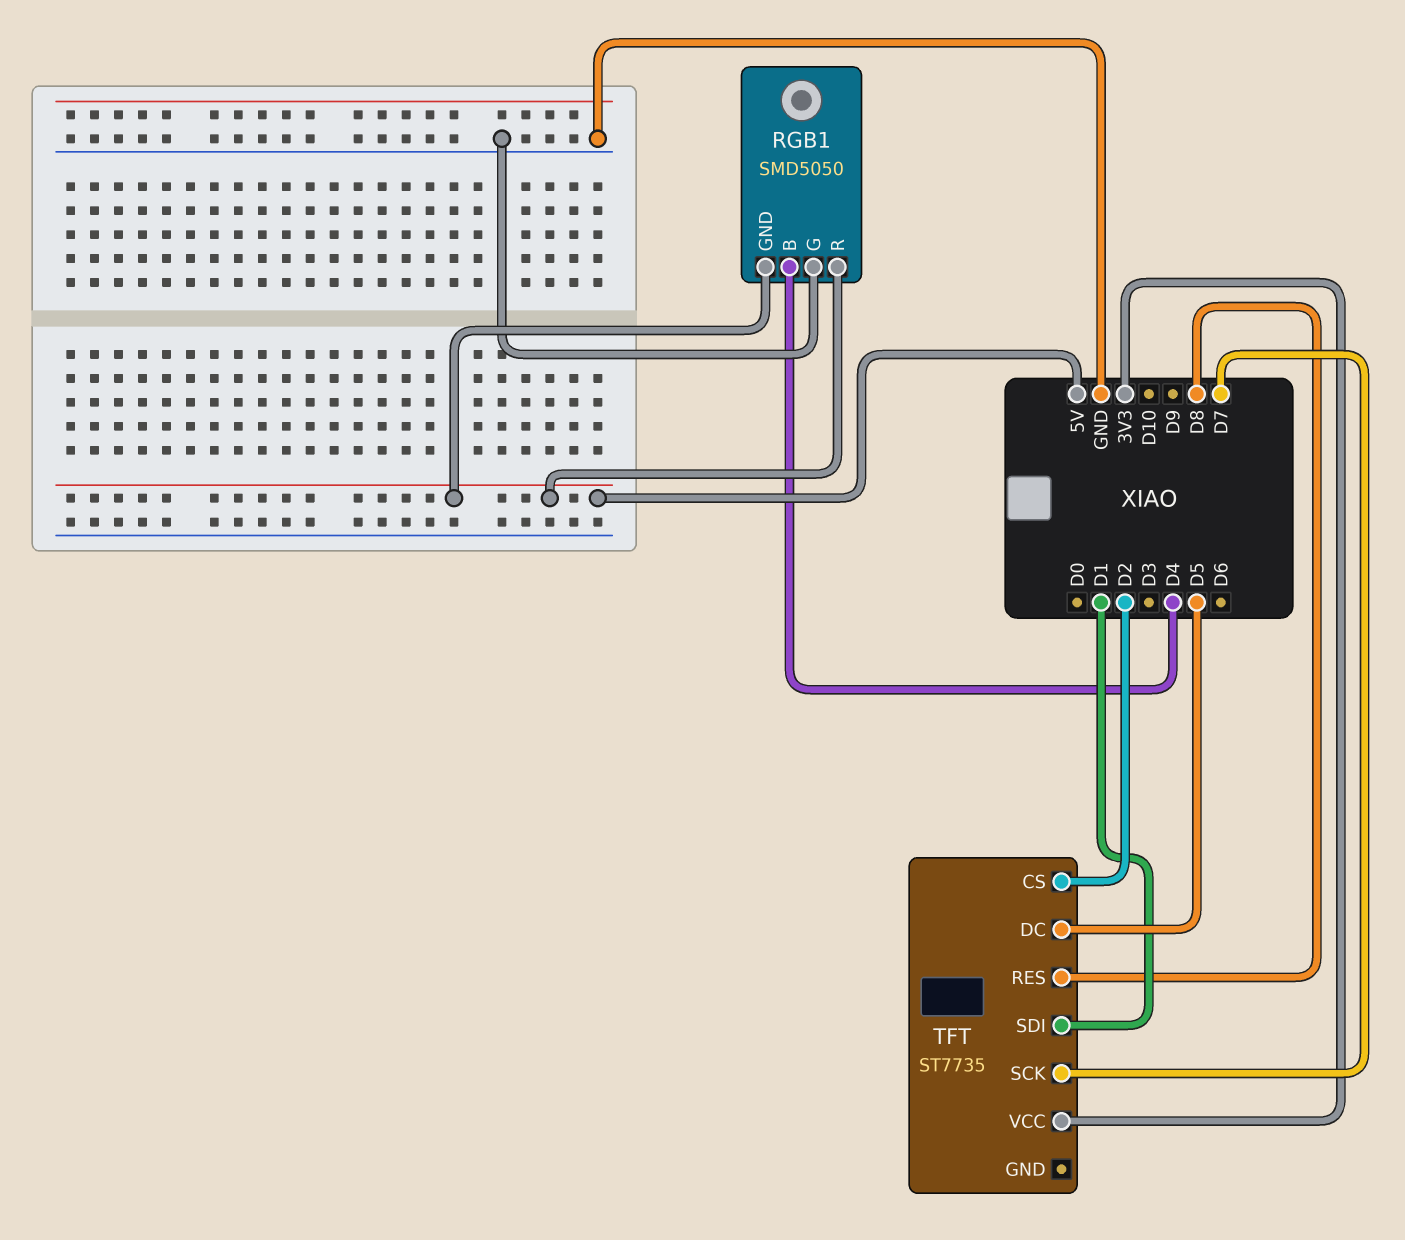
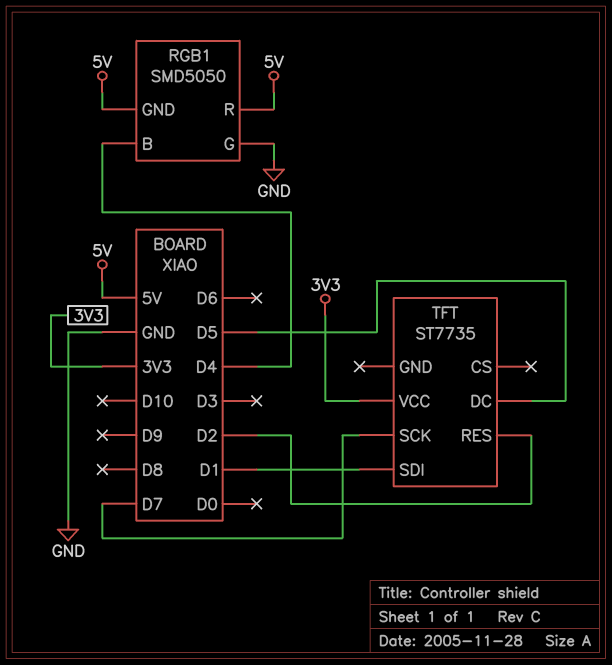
TFT pin CS: D2 -> none
TFT pin RES: D8 -> D2

